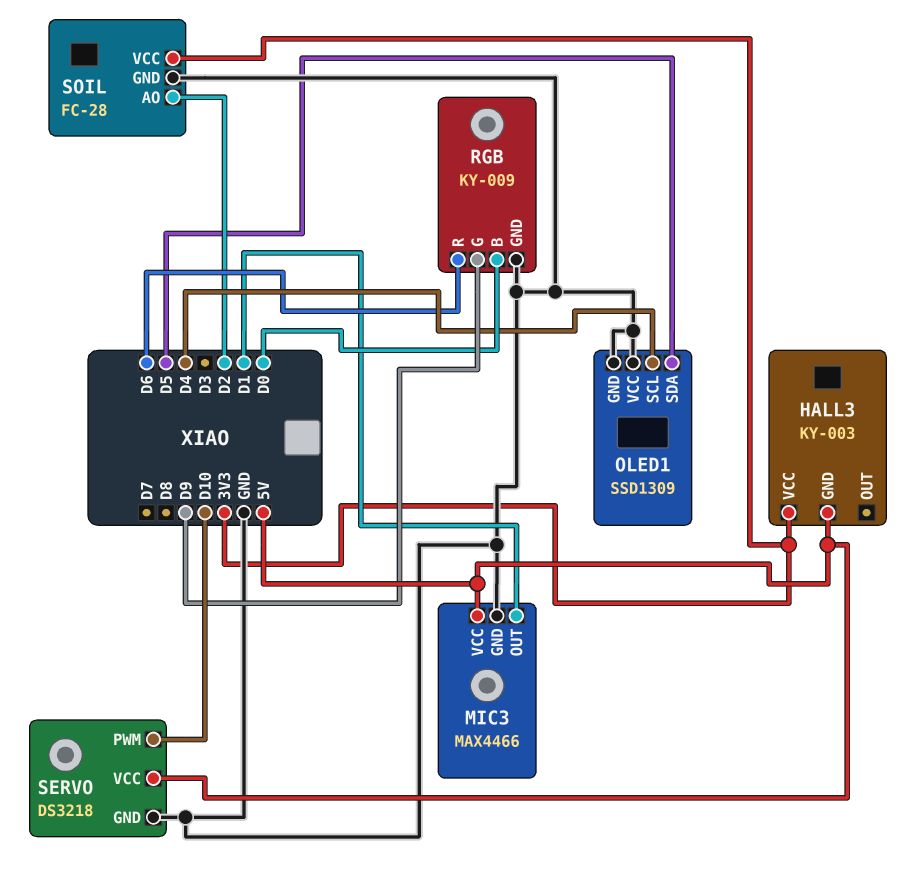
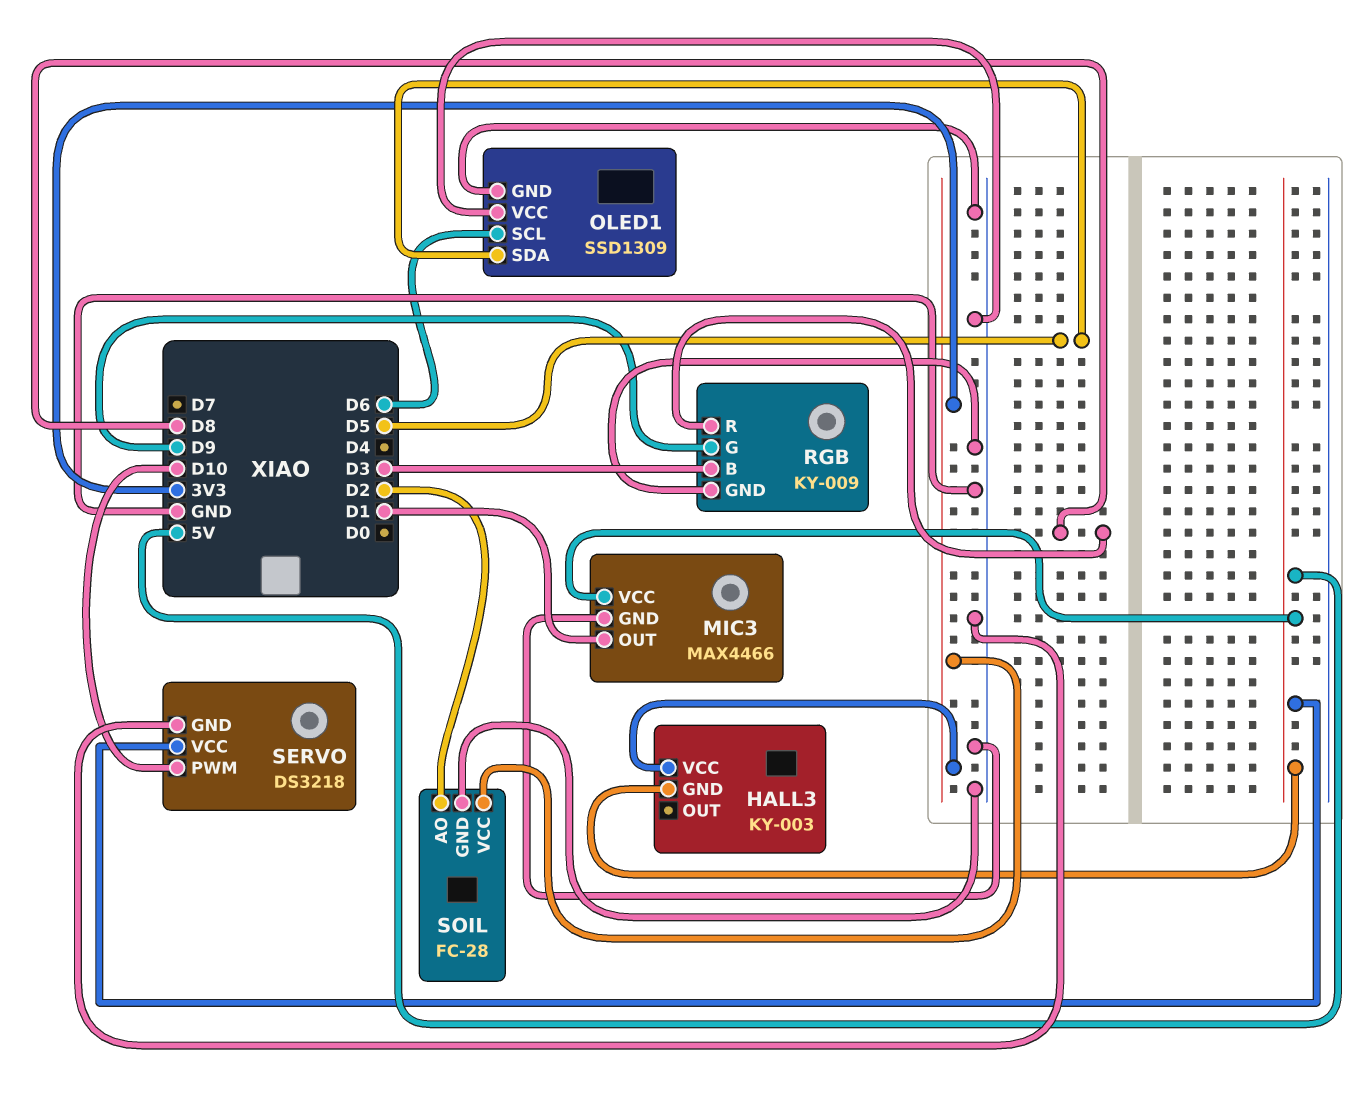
OLED1 pin SCL: D4 -> D6
RGB pin B: D0 -> D3
RGB pin R: D6 -> D8

